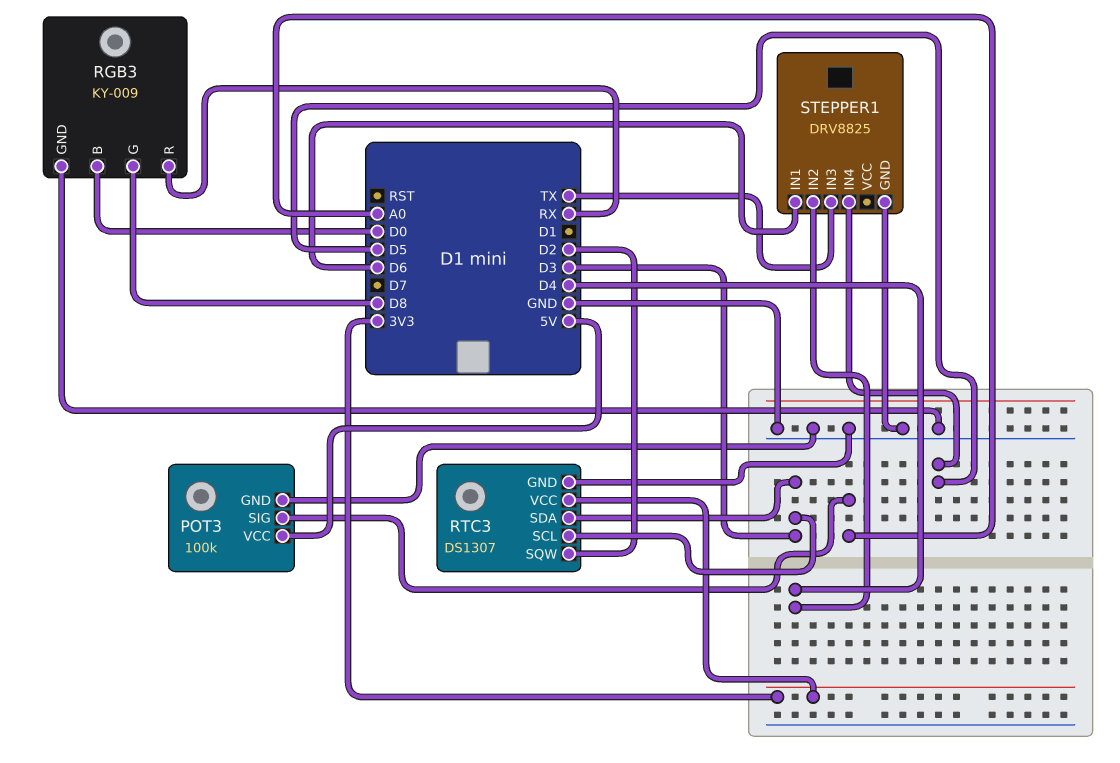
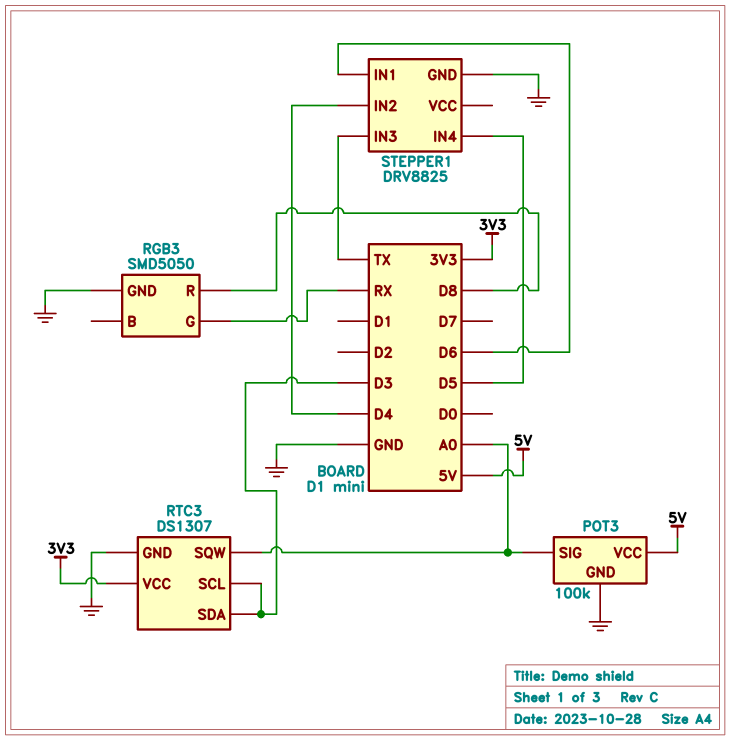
RGB3: KY-009 -> SMD5050
RGB3 pin B: D0 -> none
RGB3 pin G: D8 -> RX
RGB3 pin R: RX -> D8
RTC3 pin SQW: D2 -> A0

